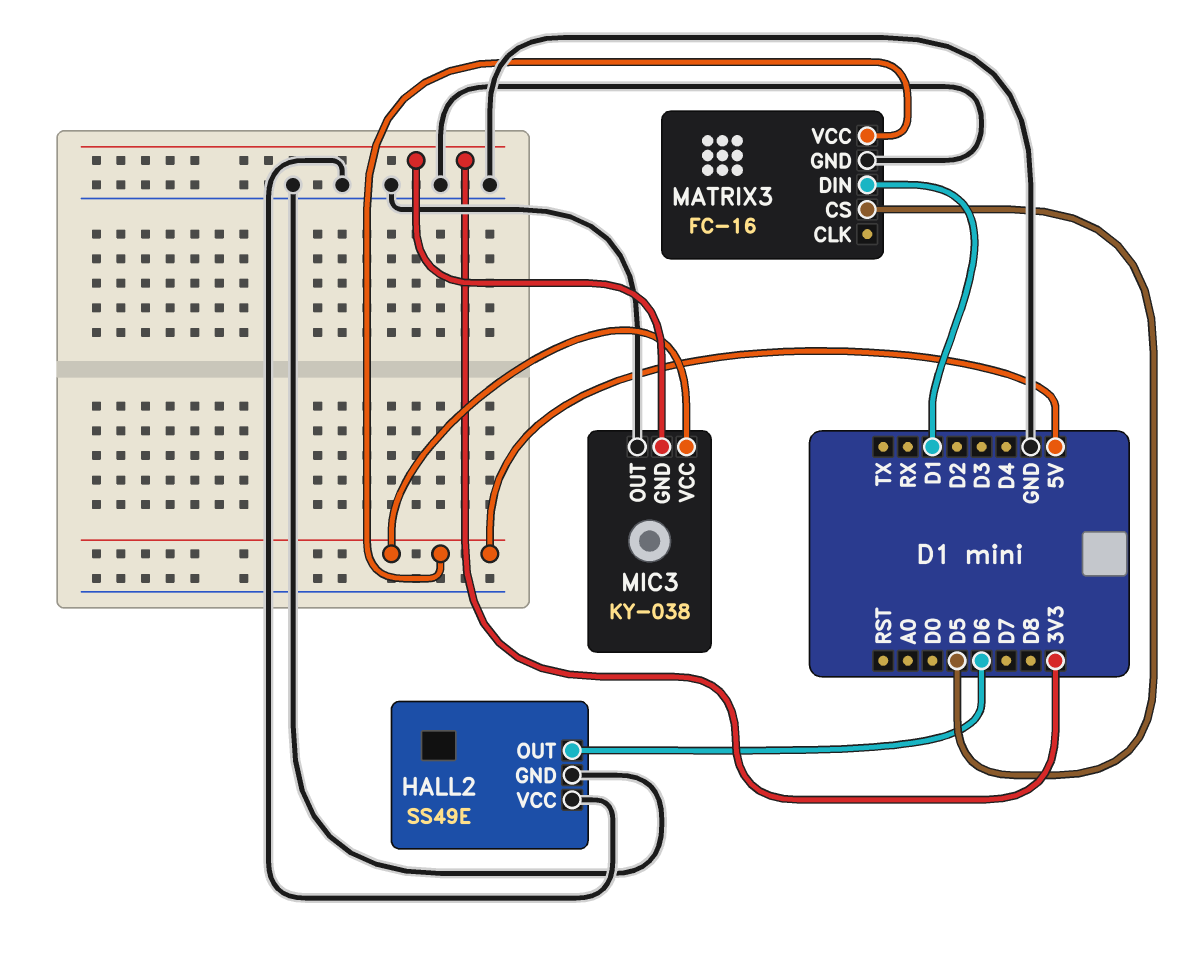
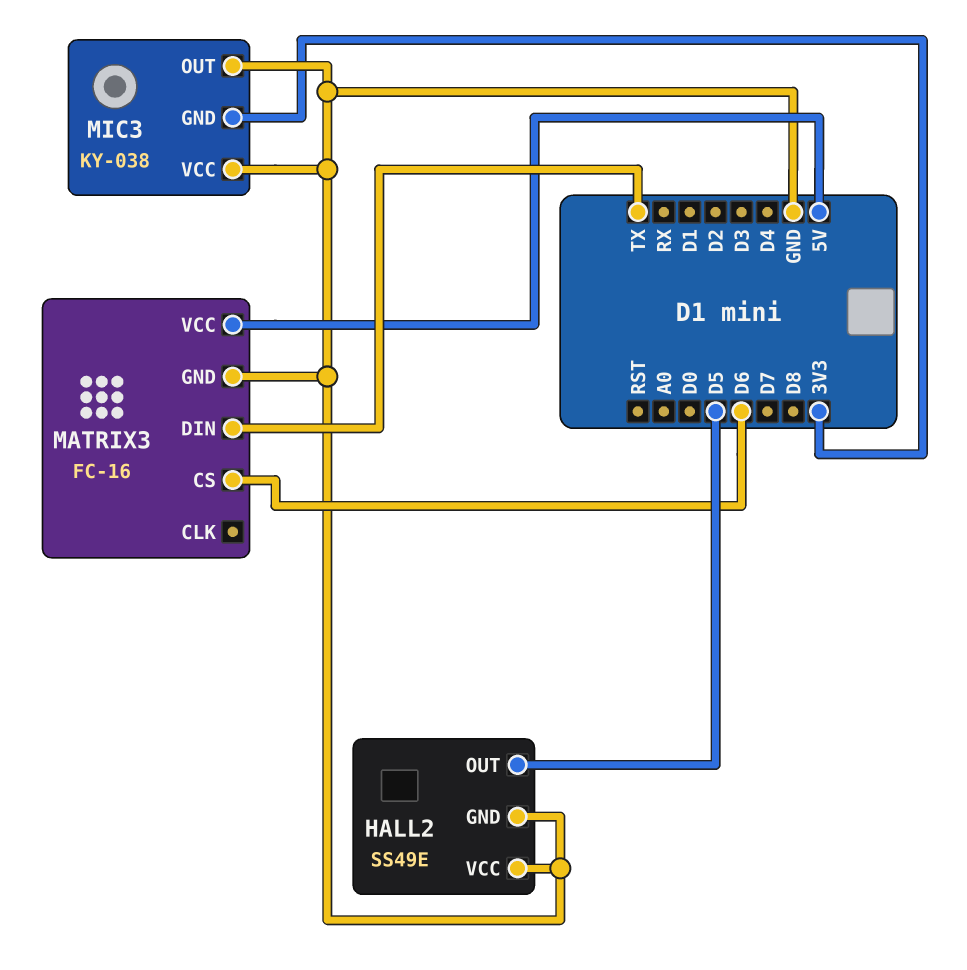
HALL2 pin OUT: D6 -> D5
MATRIX3 pin CS: D5 -> D6
MATRIX3 pin DIN: D1 -> TX
MIC3 pin VCC: 5V -> GND

